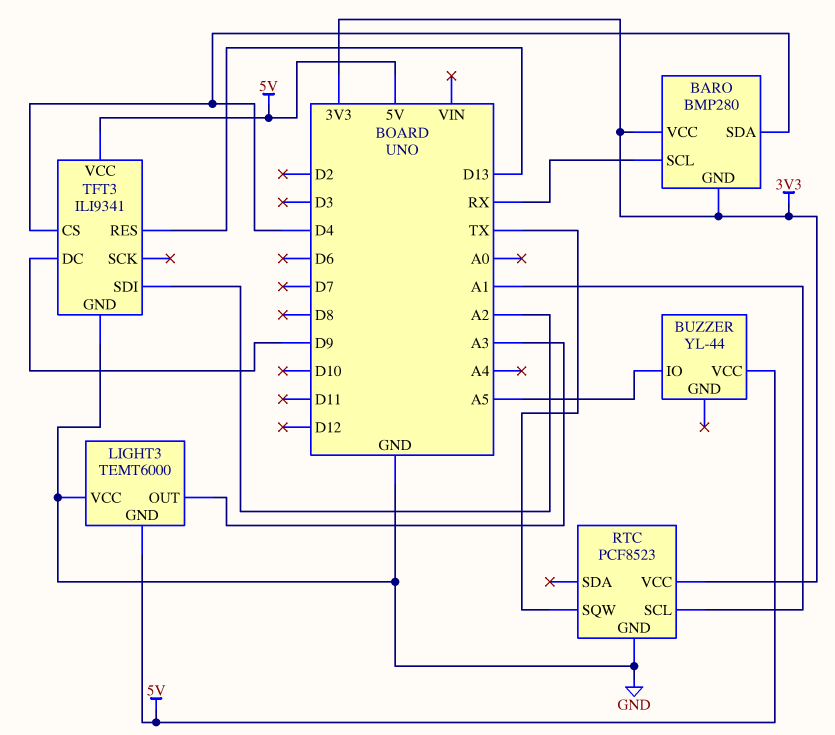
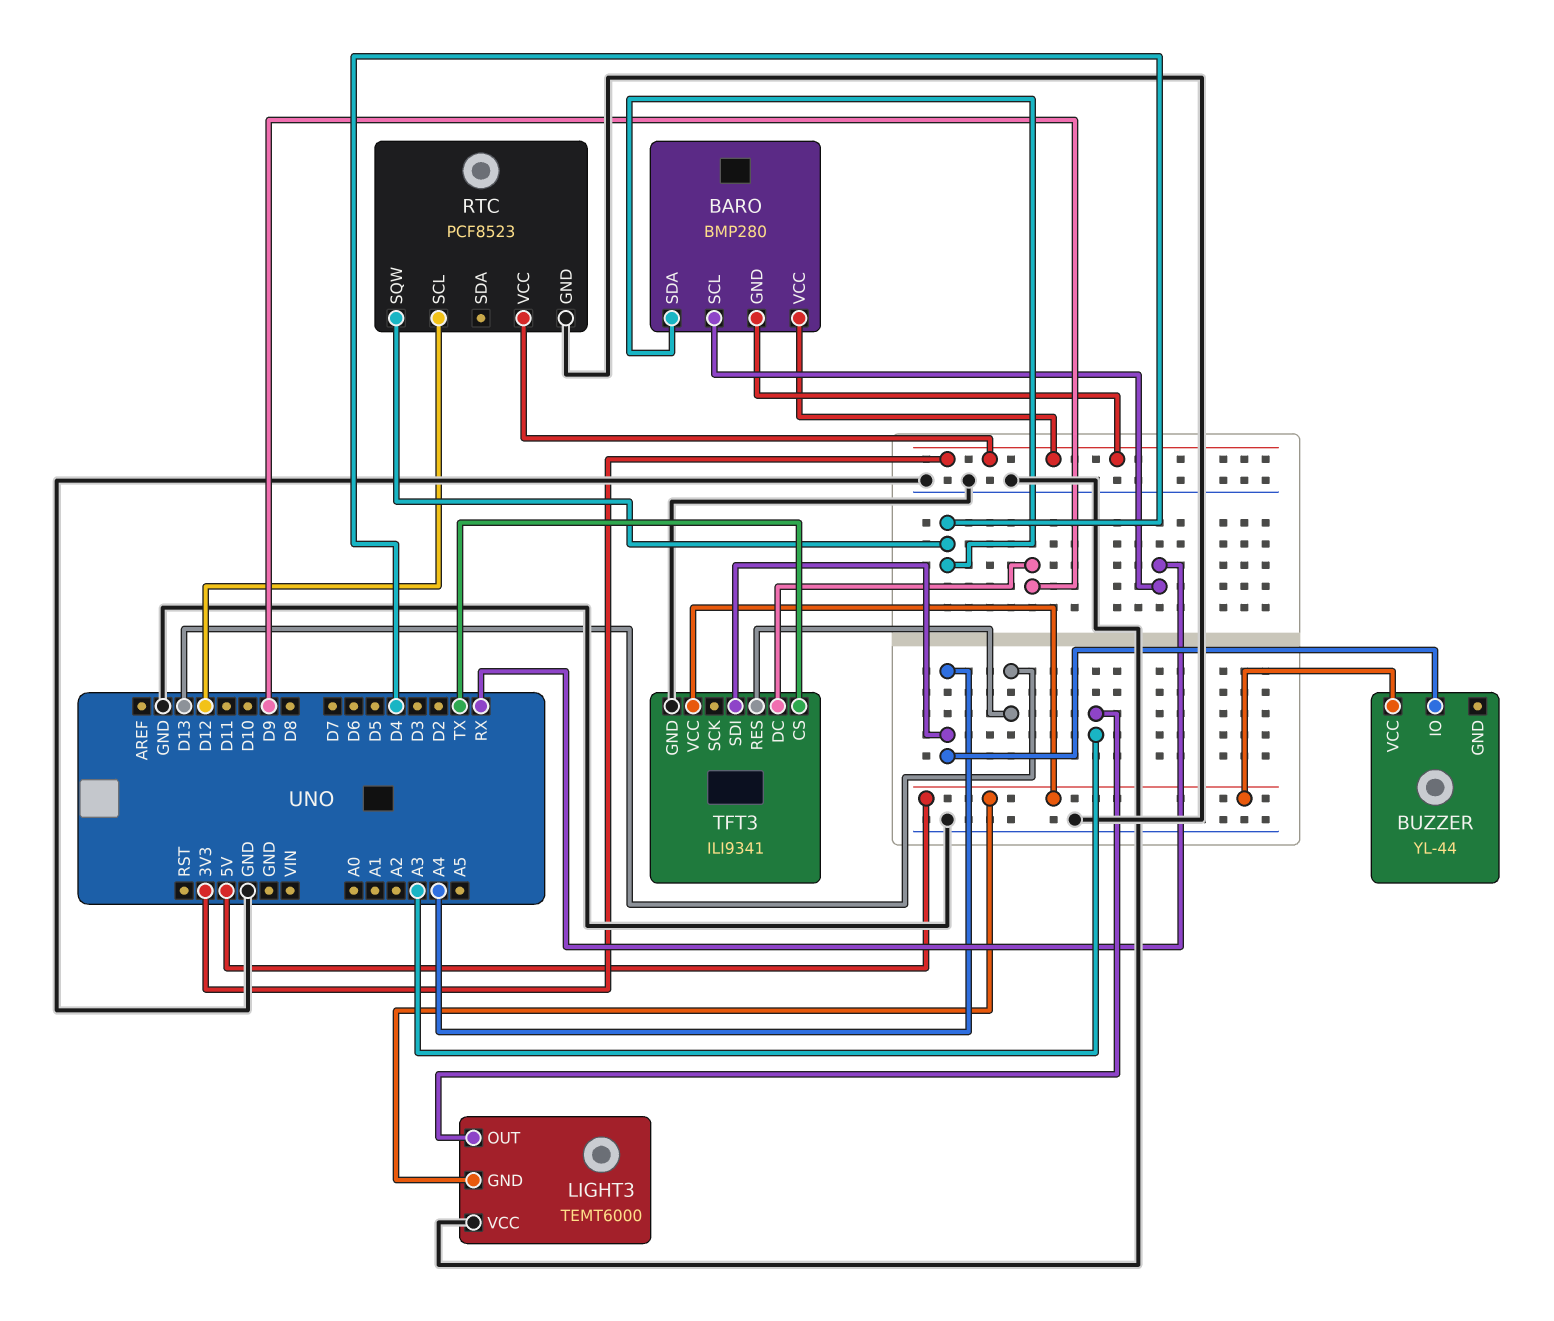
BUZZER pin IO: A5 -> A4
RTC pin SCL: A1 -> D12
RTC pin SQW: TX -> D4
TFT3 pin CS: D4 -> TX
TFT3 pin SDI: A2 -> A4

